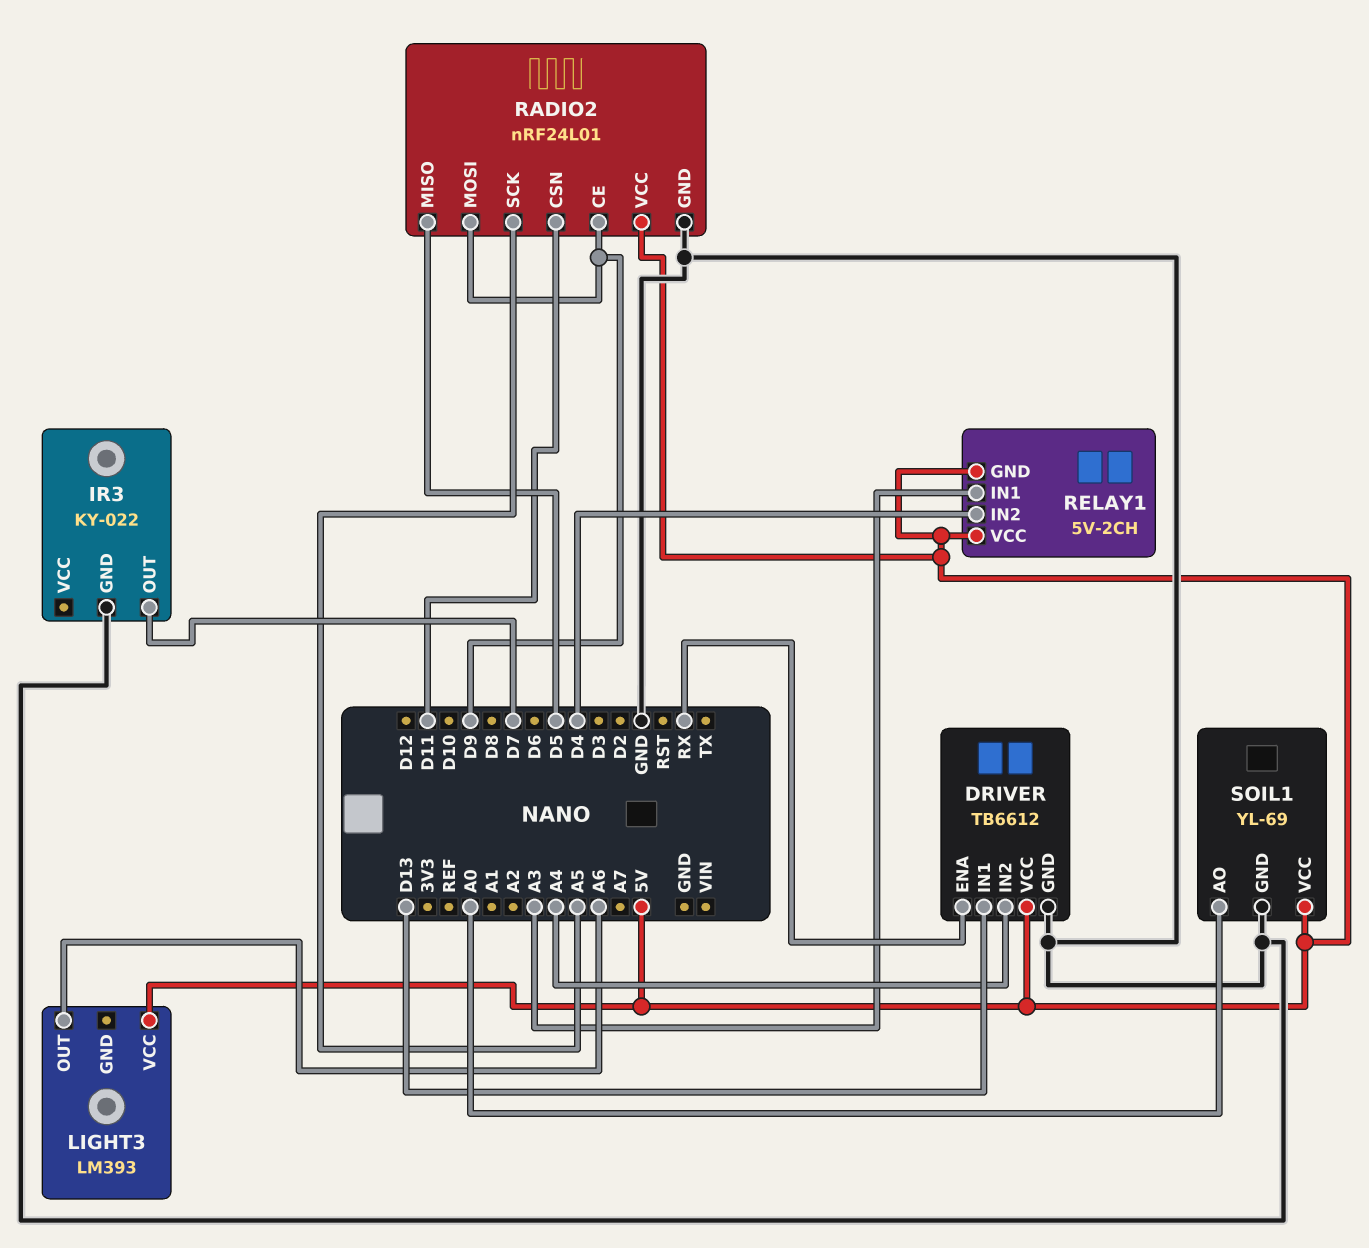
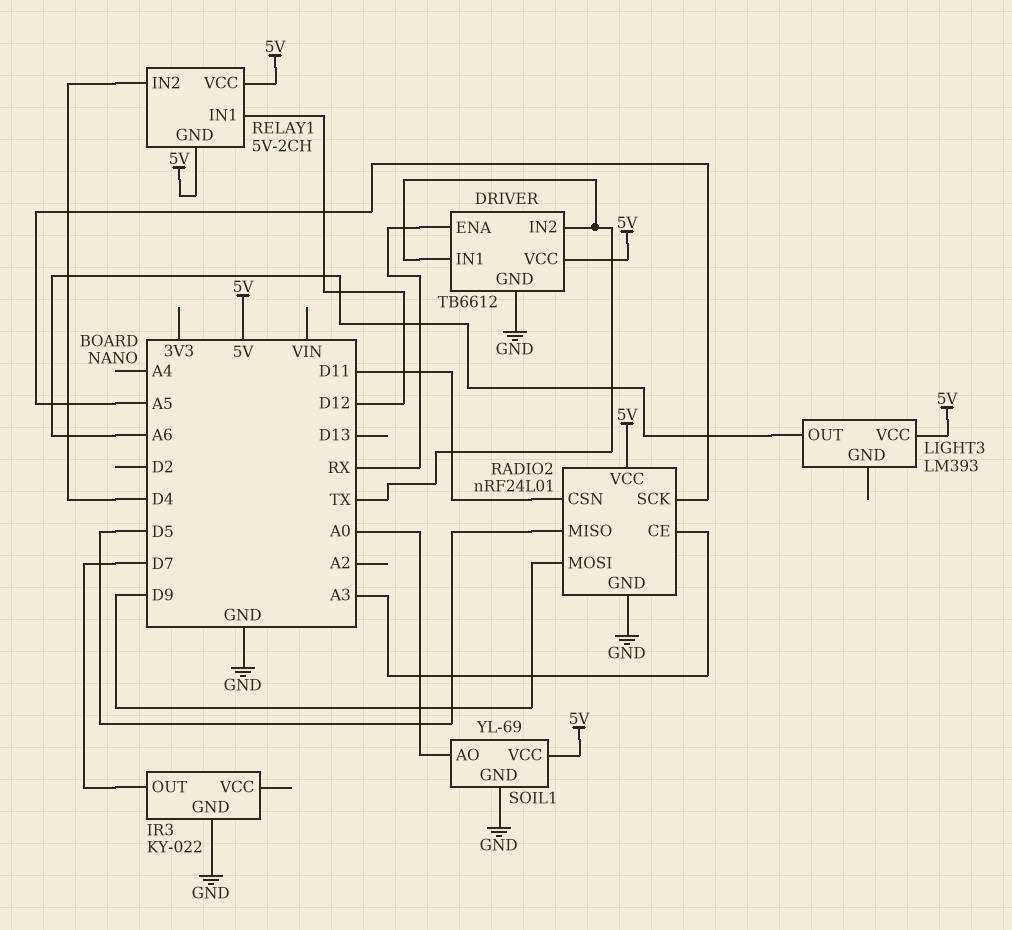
DRIVER pin IN1: D13 -> TX
DRIVER pin IN2: A4 -> TX
RADIO2 pin CE: D9 -> A3
RELAY1 pin IN1: A3 -> D12

